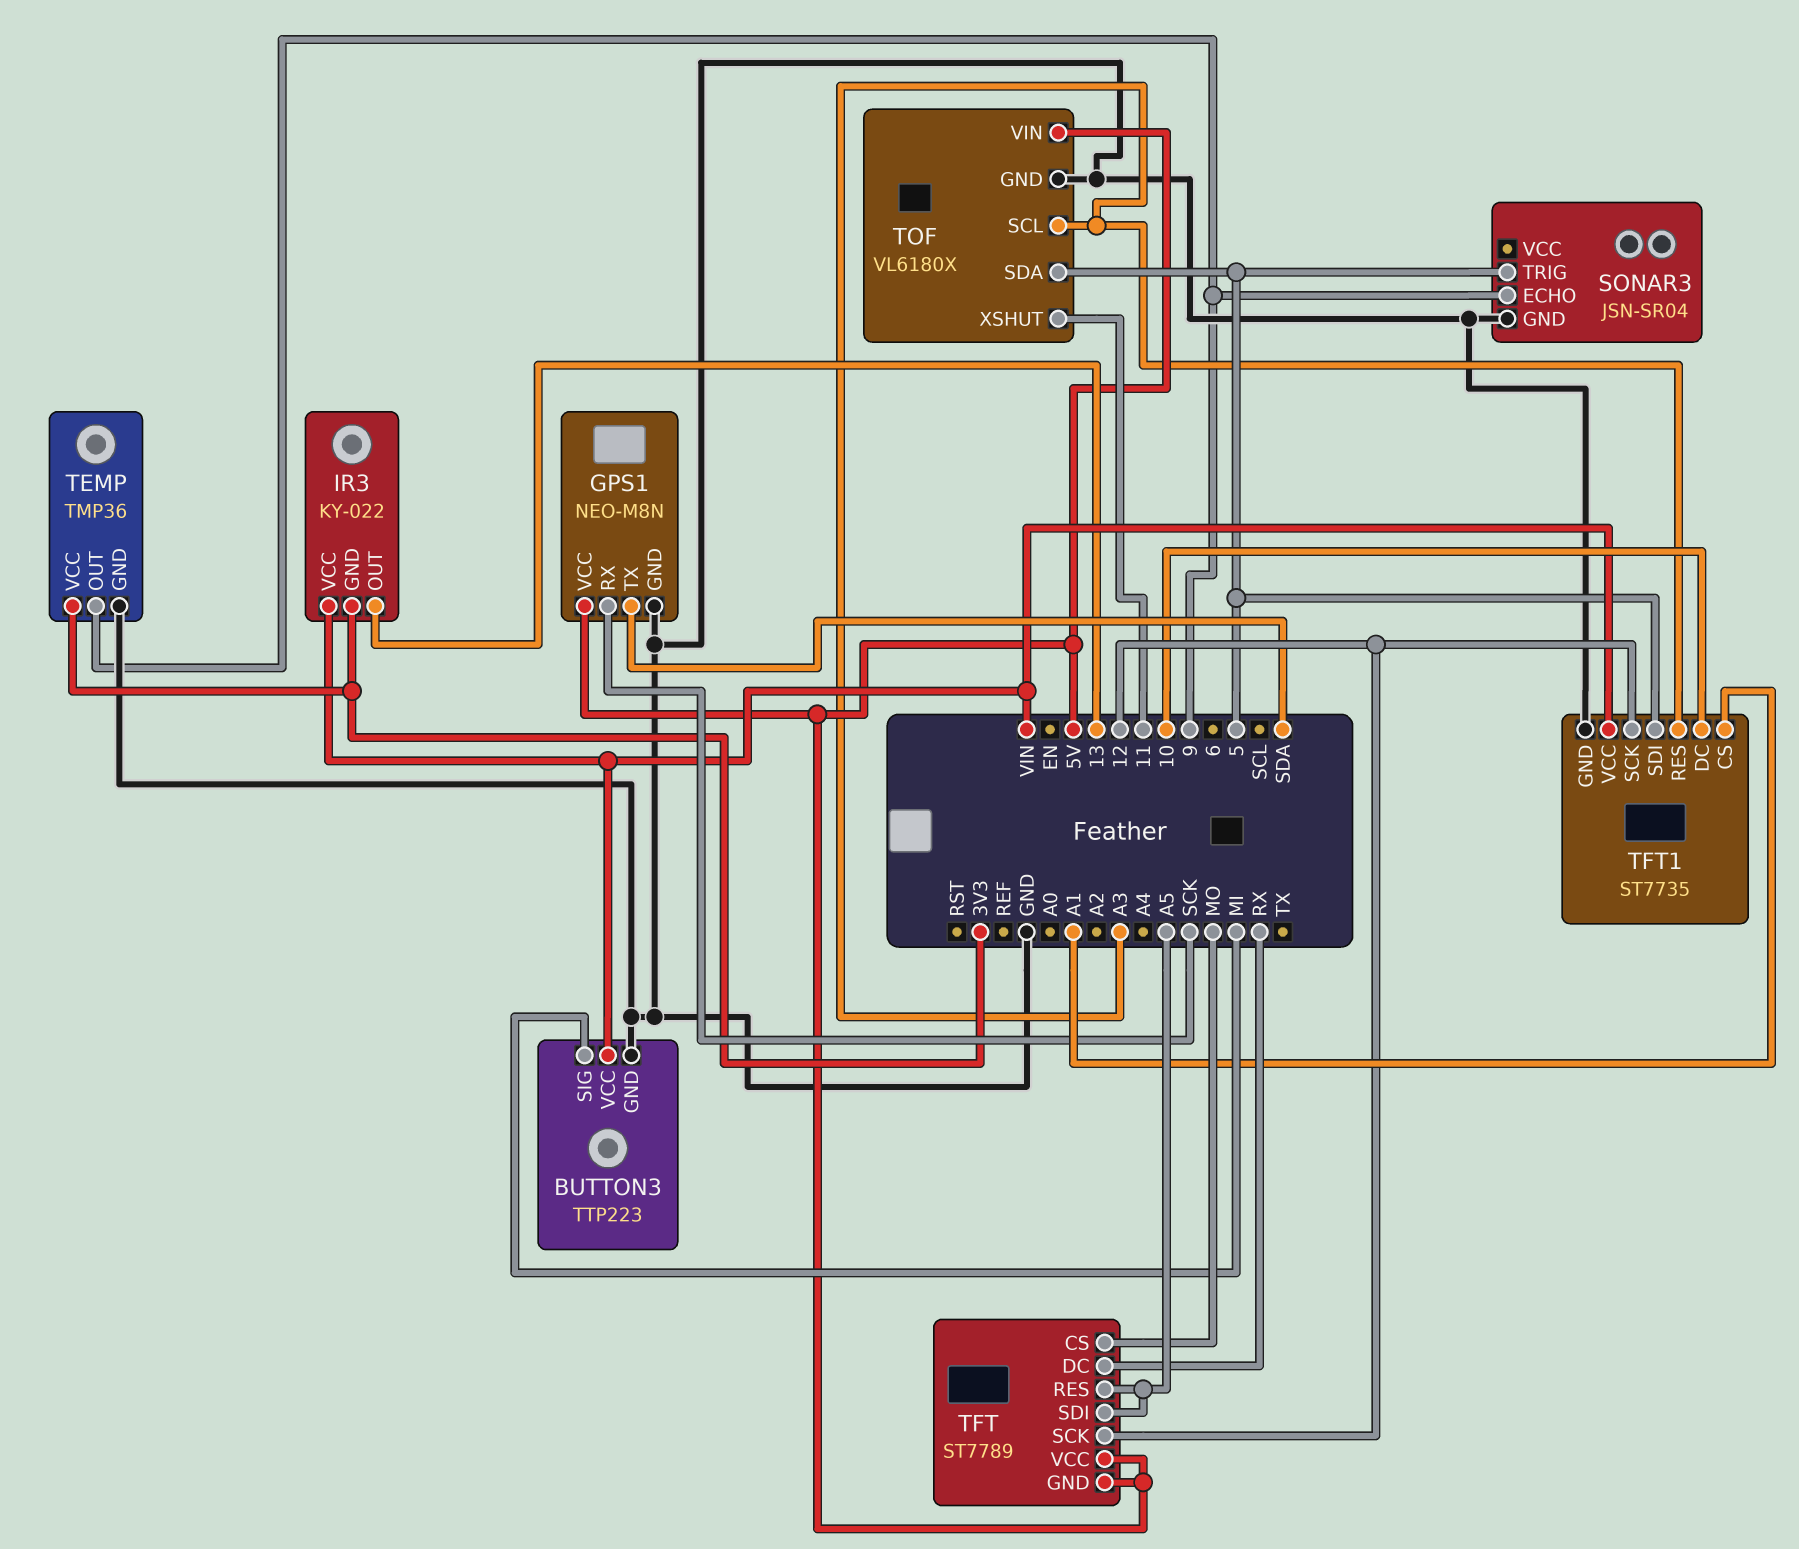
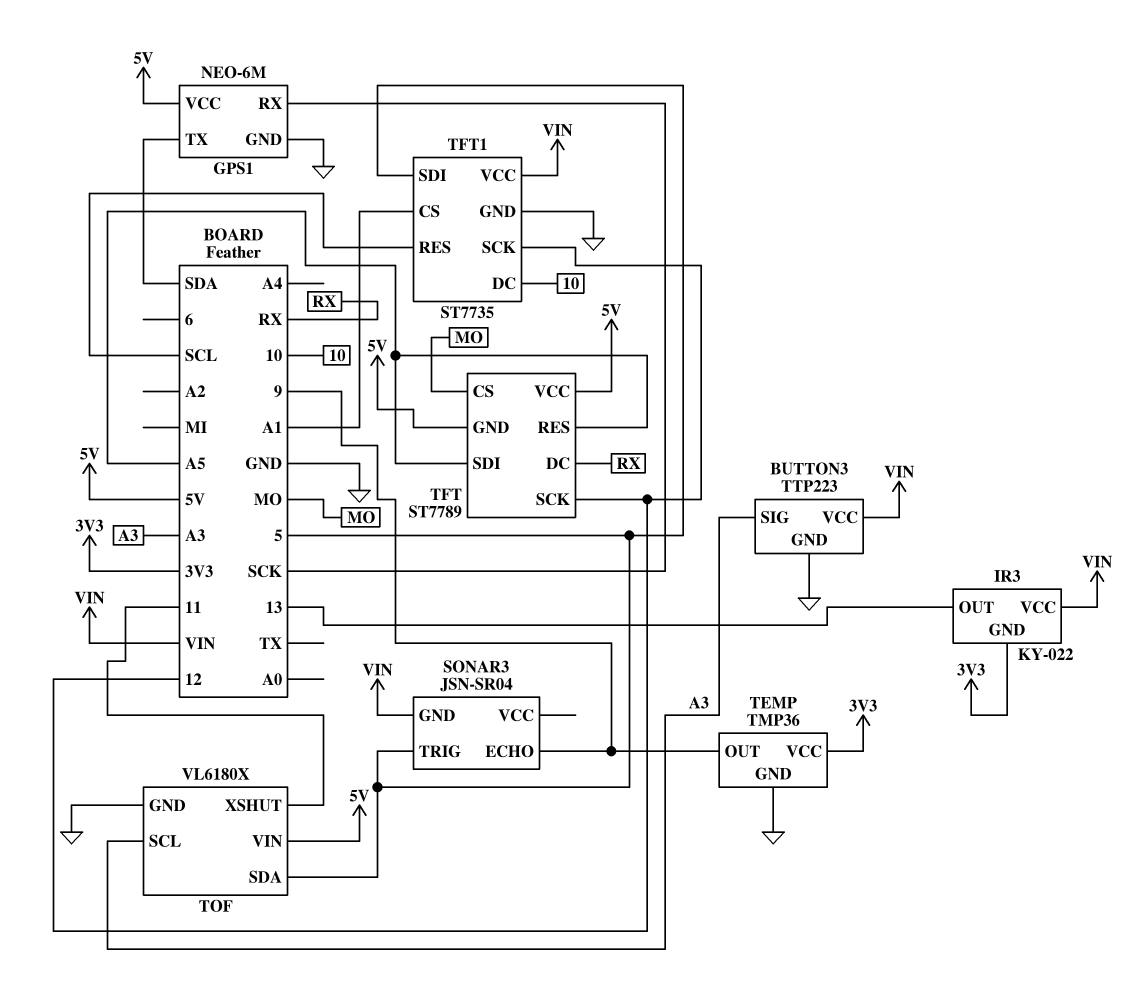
BUTTON3 pin SIG: MI -> A3
GPS1: NEO-M8N -> NEO-6M
SONAR3 pin GND: GND -> VIN
TFT1 pin RES: A3 -> SCL

